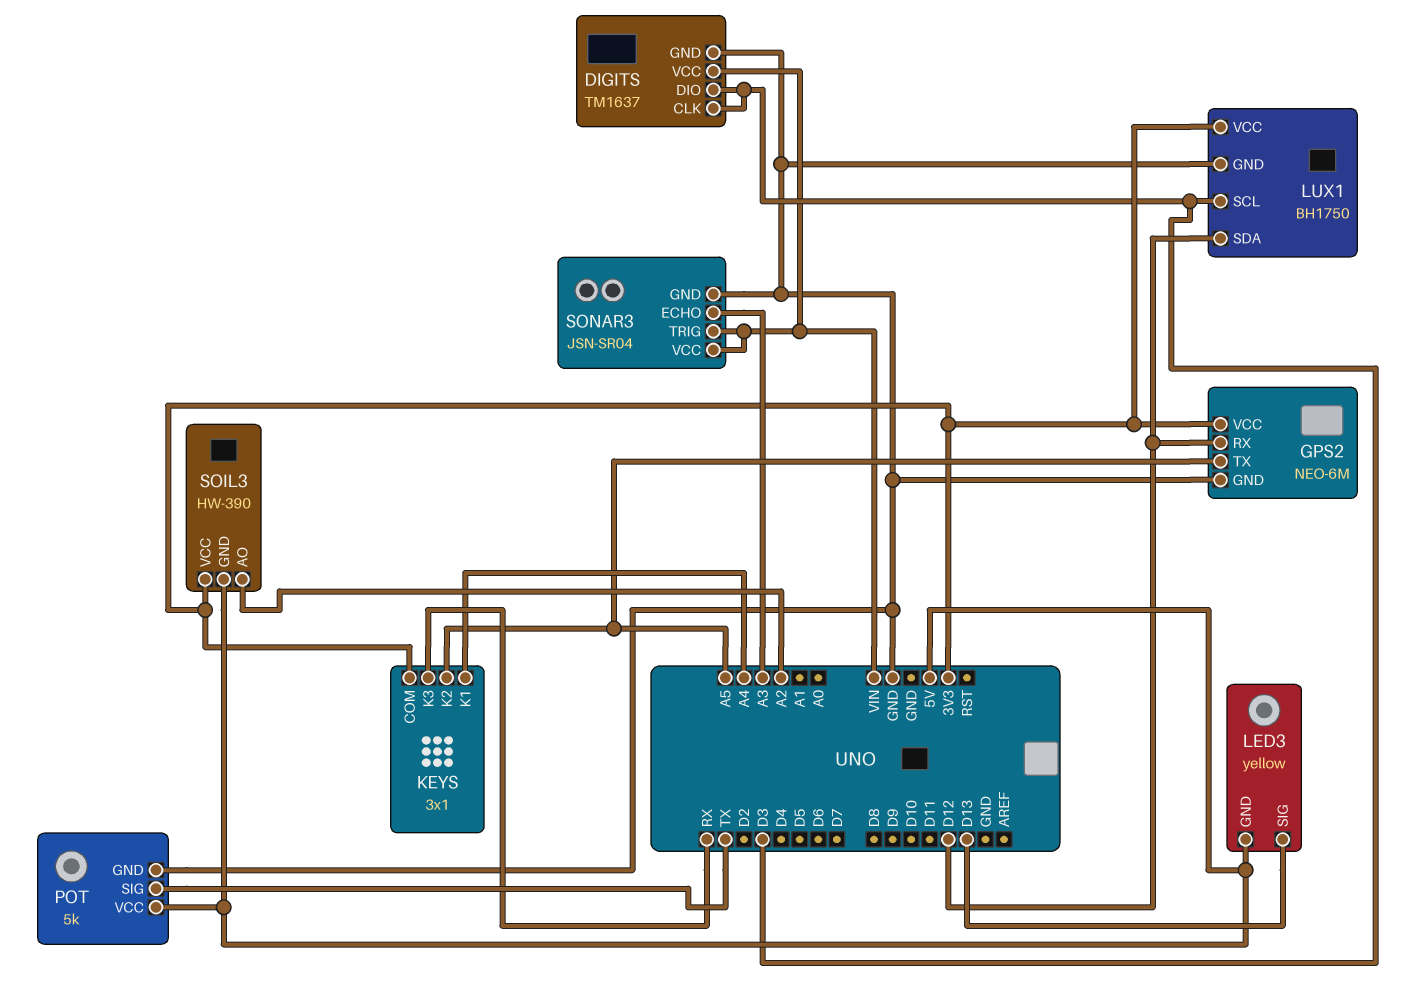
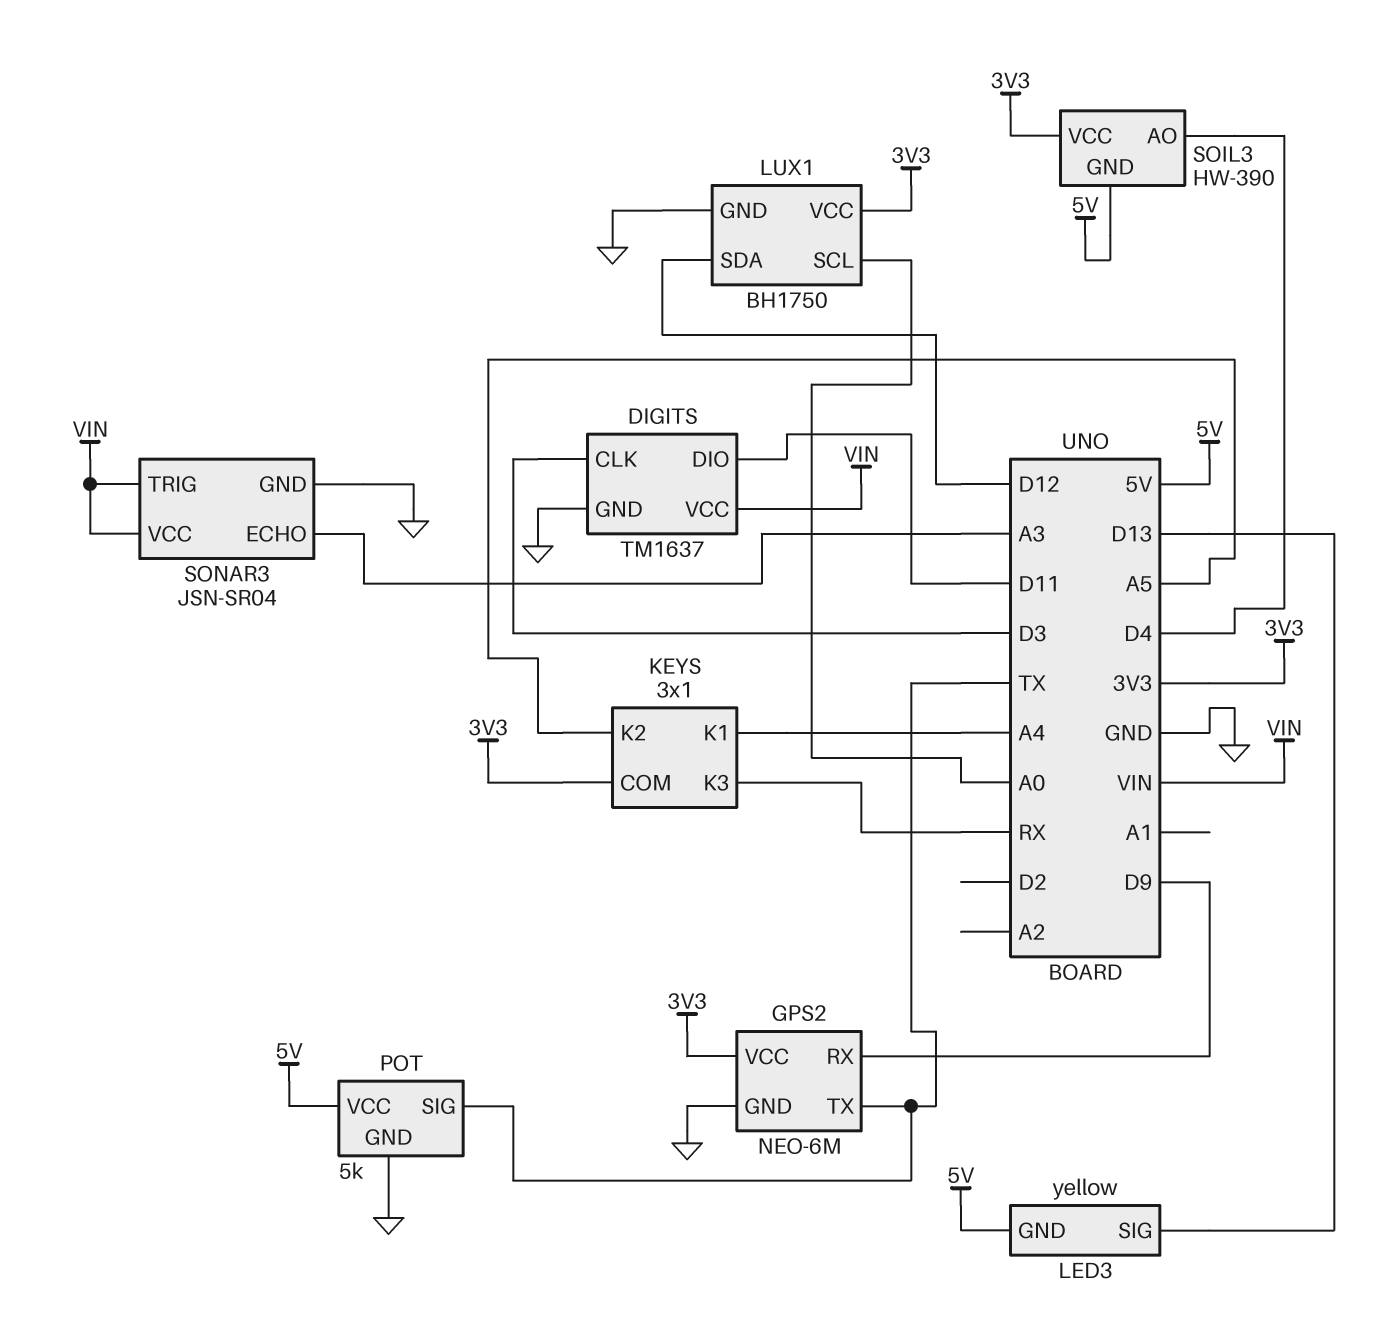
DIGITS pin DIO: D3 -> D11
GPS2 pin RX: D12 -> D9
GPS2 pin TX: A5 -> TX
LUX1 pin SCL: D3 -> A0
SOIL3 pin AO: A2 -> D4

